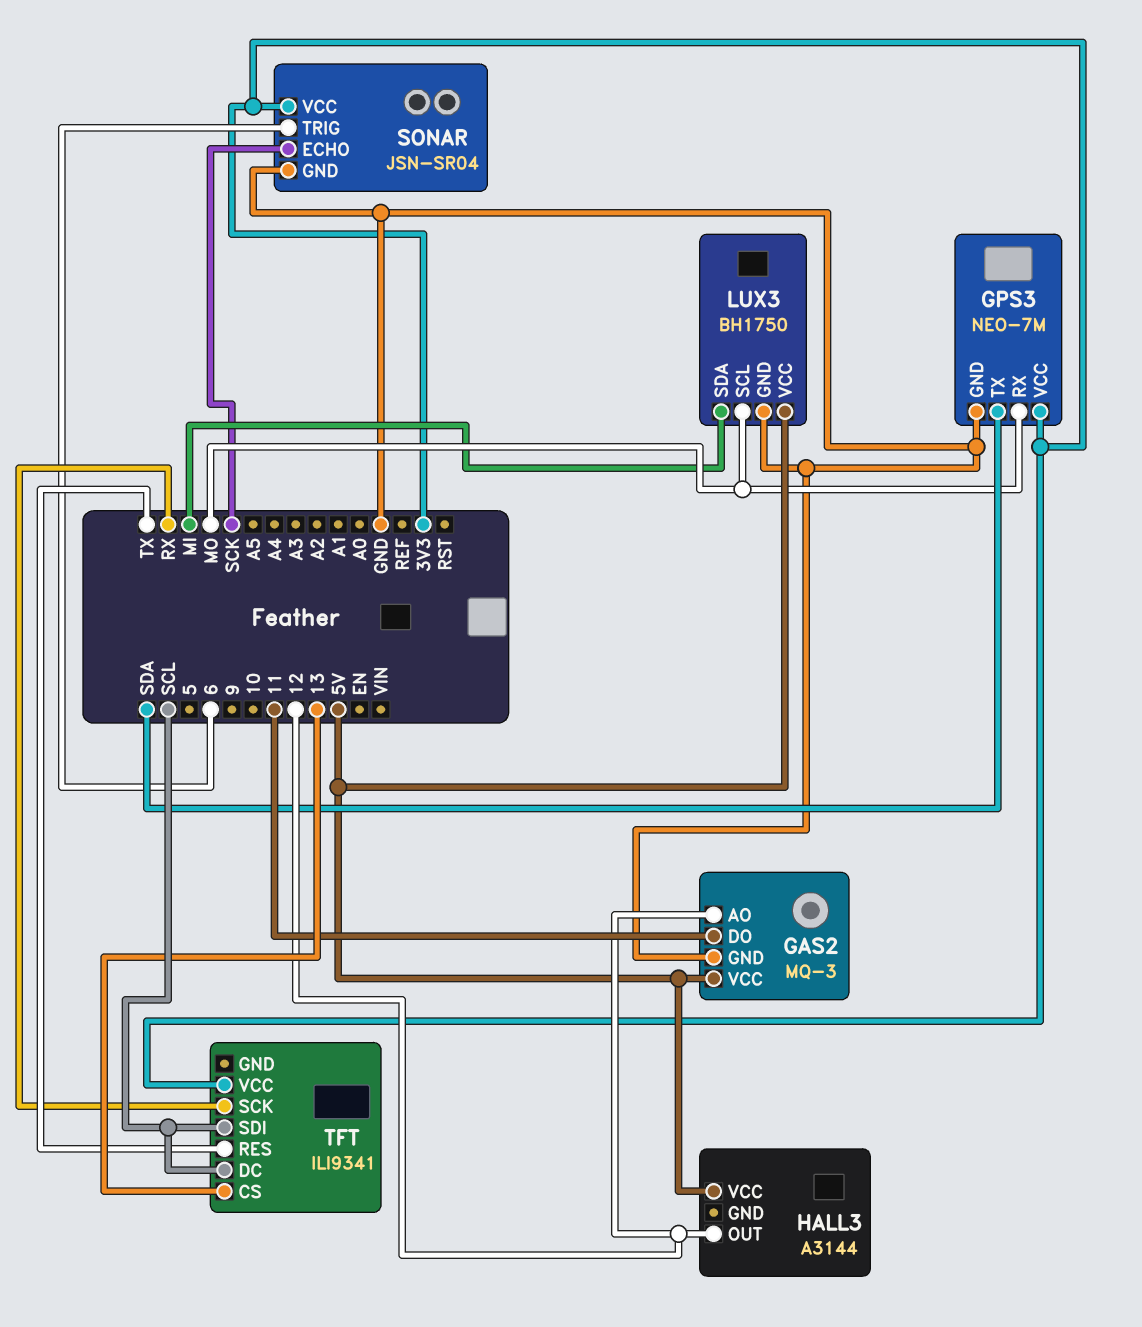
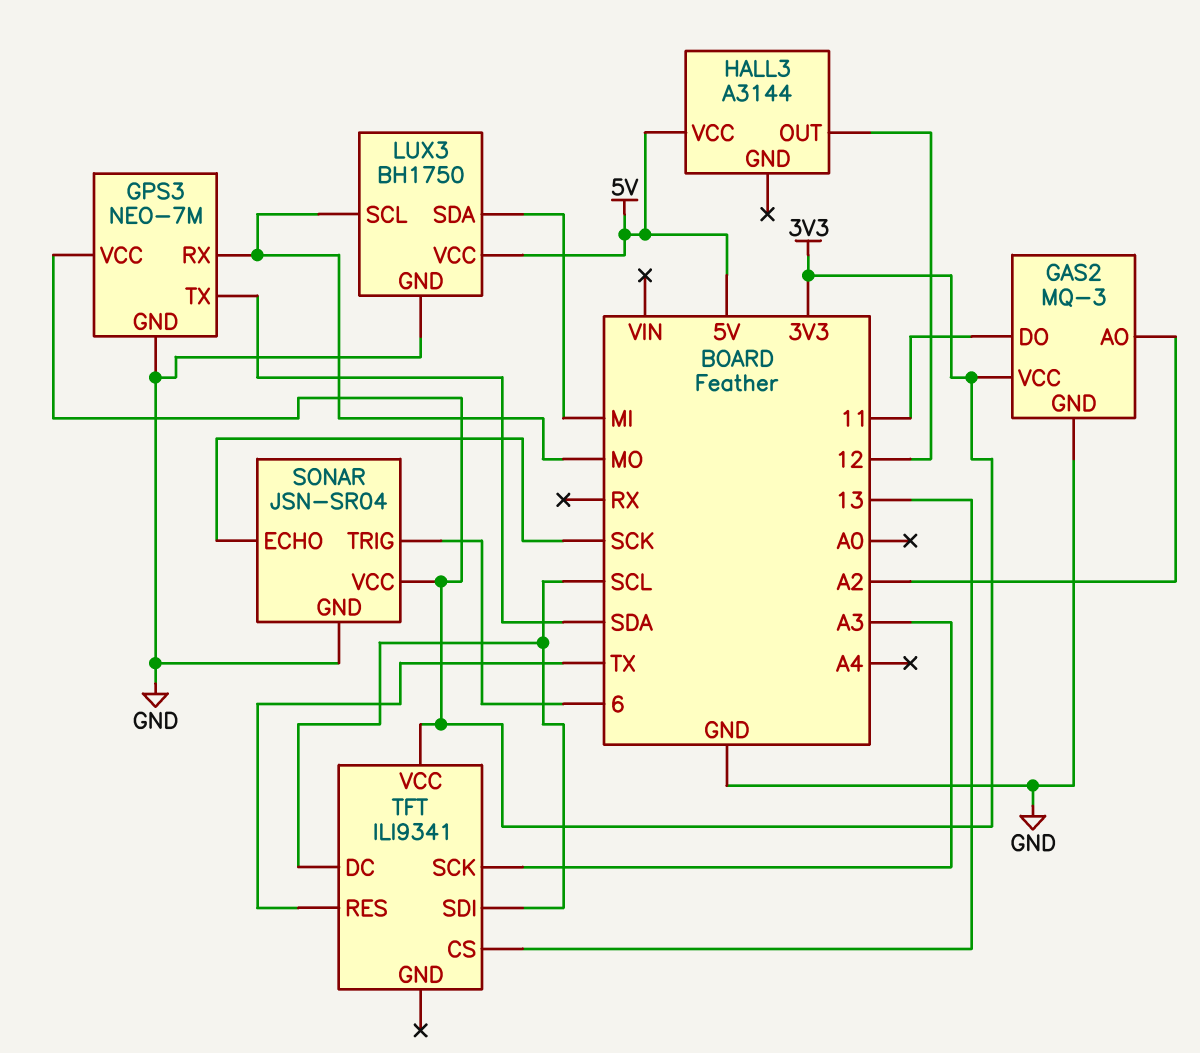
GAS2 pin AO: 12 -> A2
GAS2 pin VCC: 5V -> 3V3
TFT pin SCK: RX -> A3

